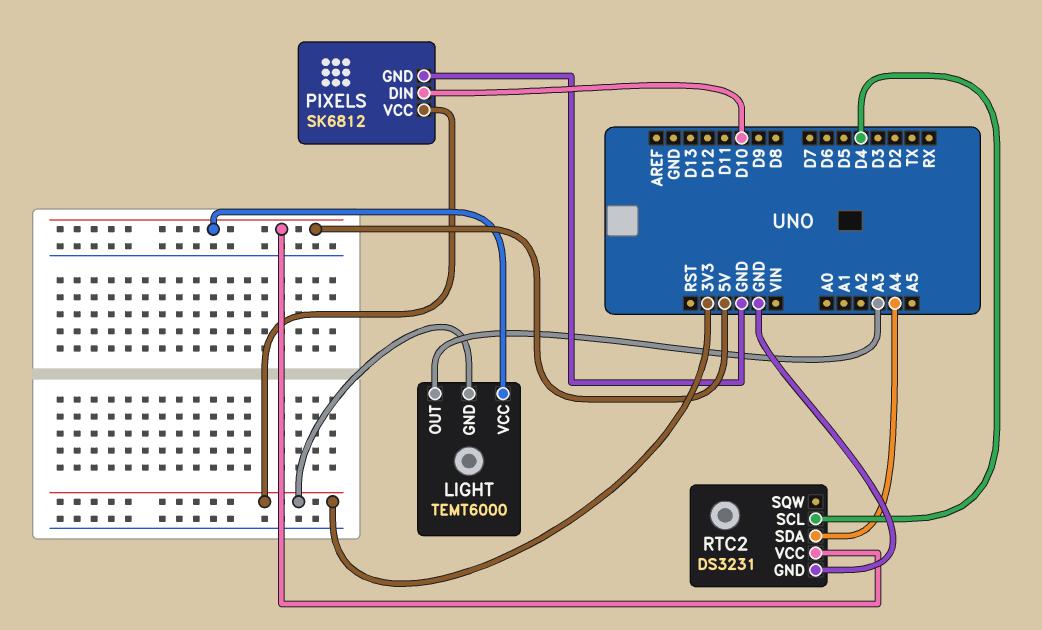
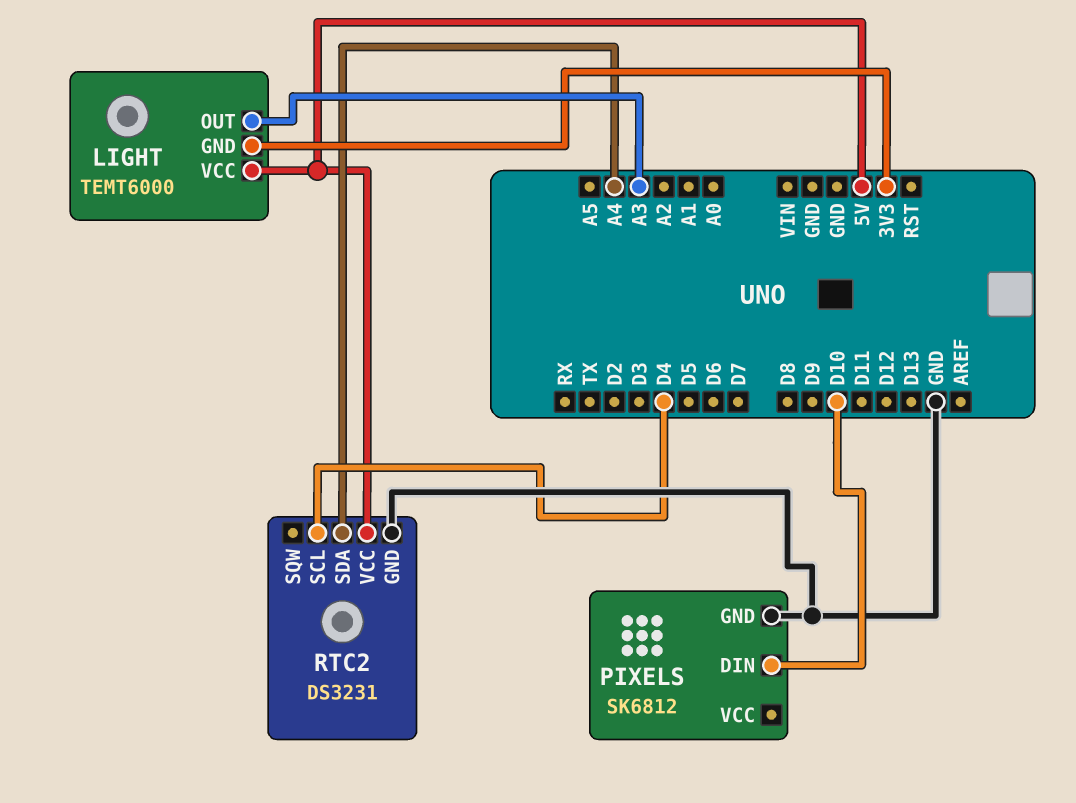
PIXELS pin VCC: 3V3 -> none

